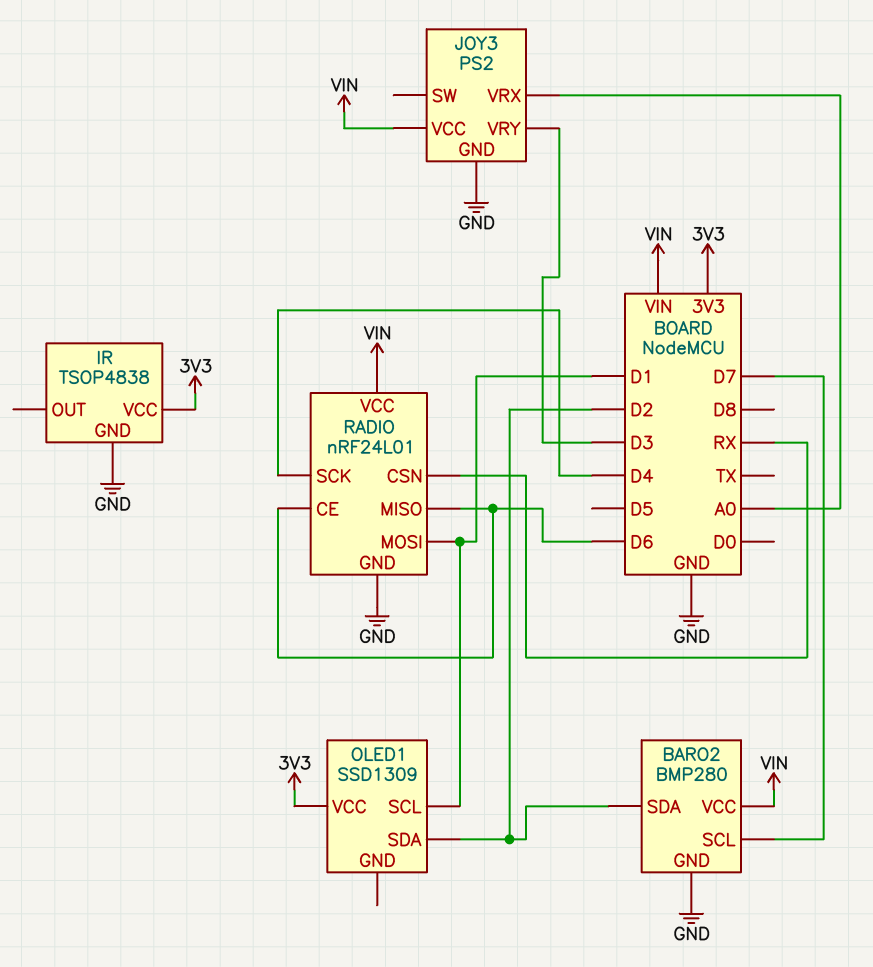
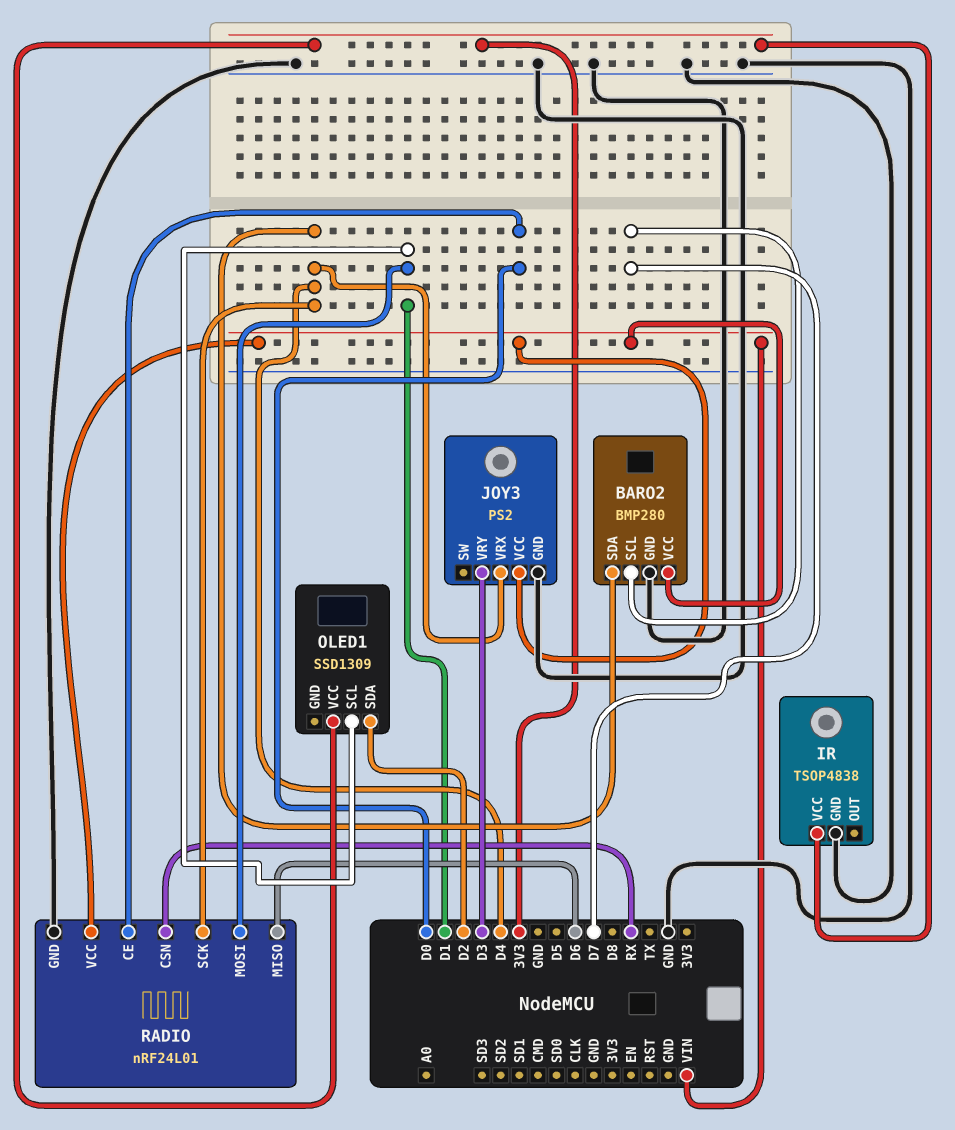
BARO2 pin SDA: D2 -> D4
JOY3 pin VRX: A0 -> D4
RADIO pin CE: D6 -> D0

